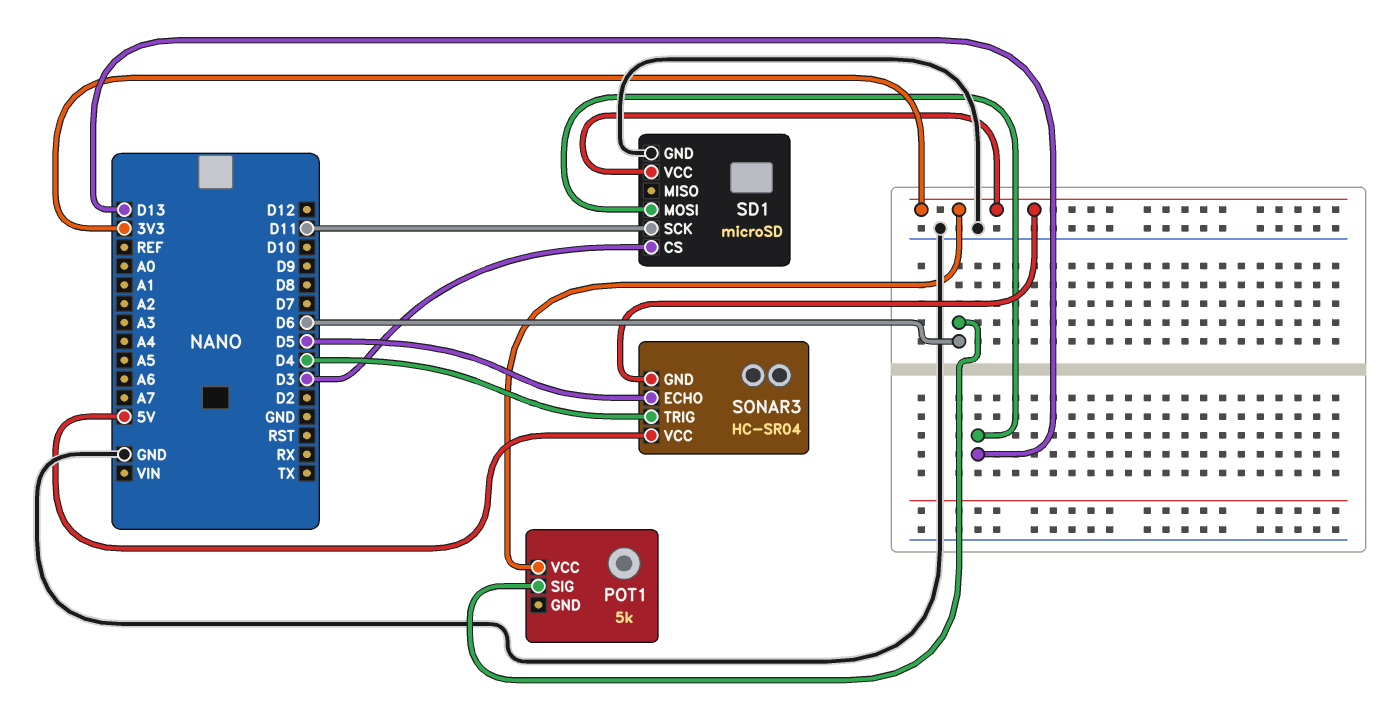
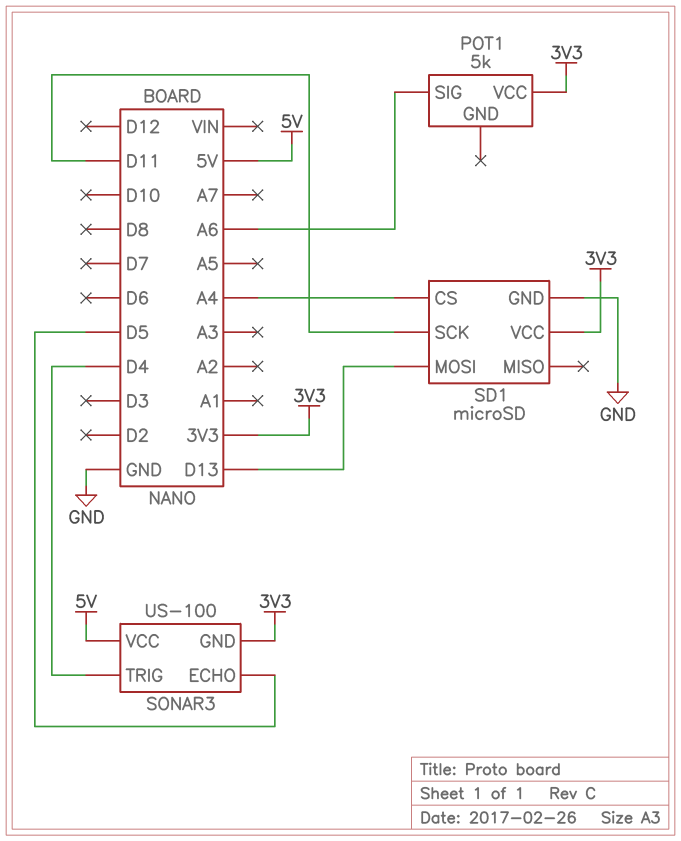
POT1 pin SIG: D6 -> A6
SD1 pin CS: D3 -> A4
SONAR3: HC-SR04 -> US-100

